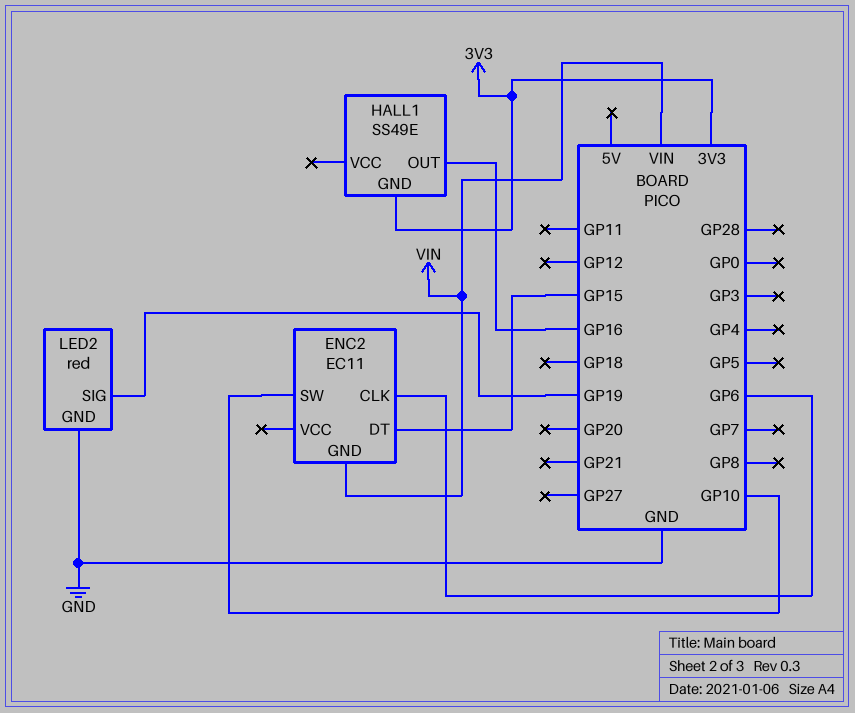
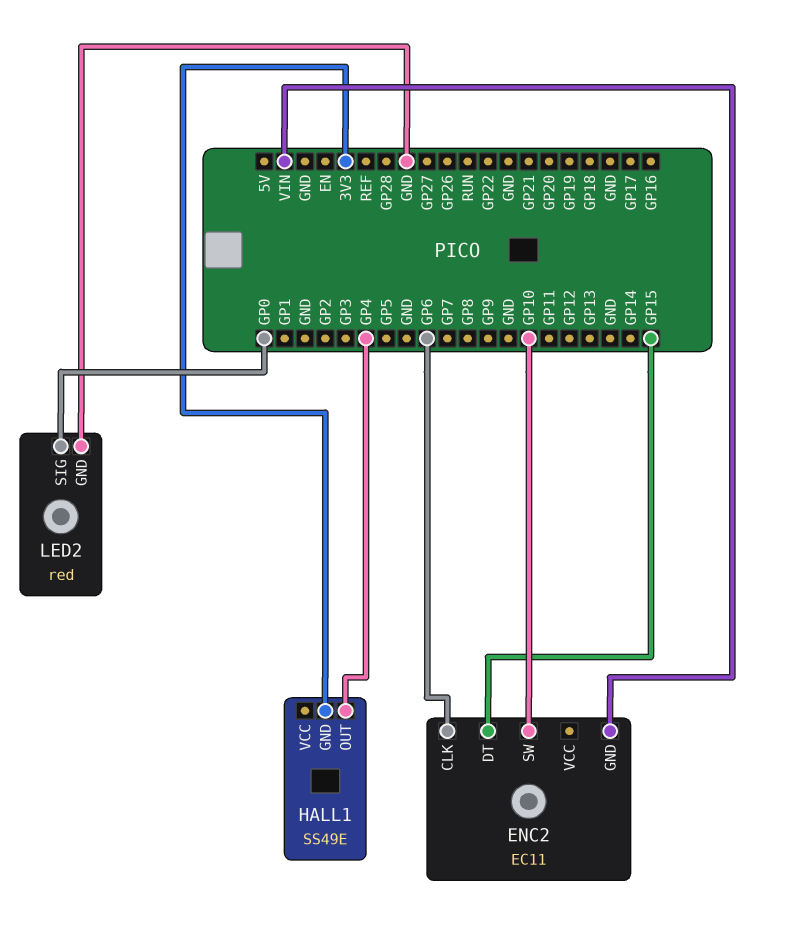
HALL1 pin OUT: GP16 -> GP4
LED2 pin SIG: GP19 -> GP0

